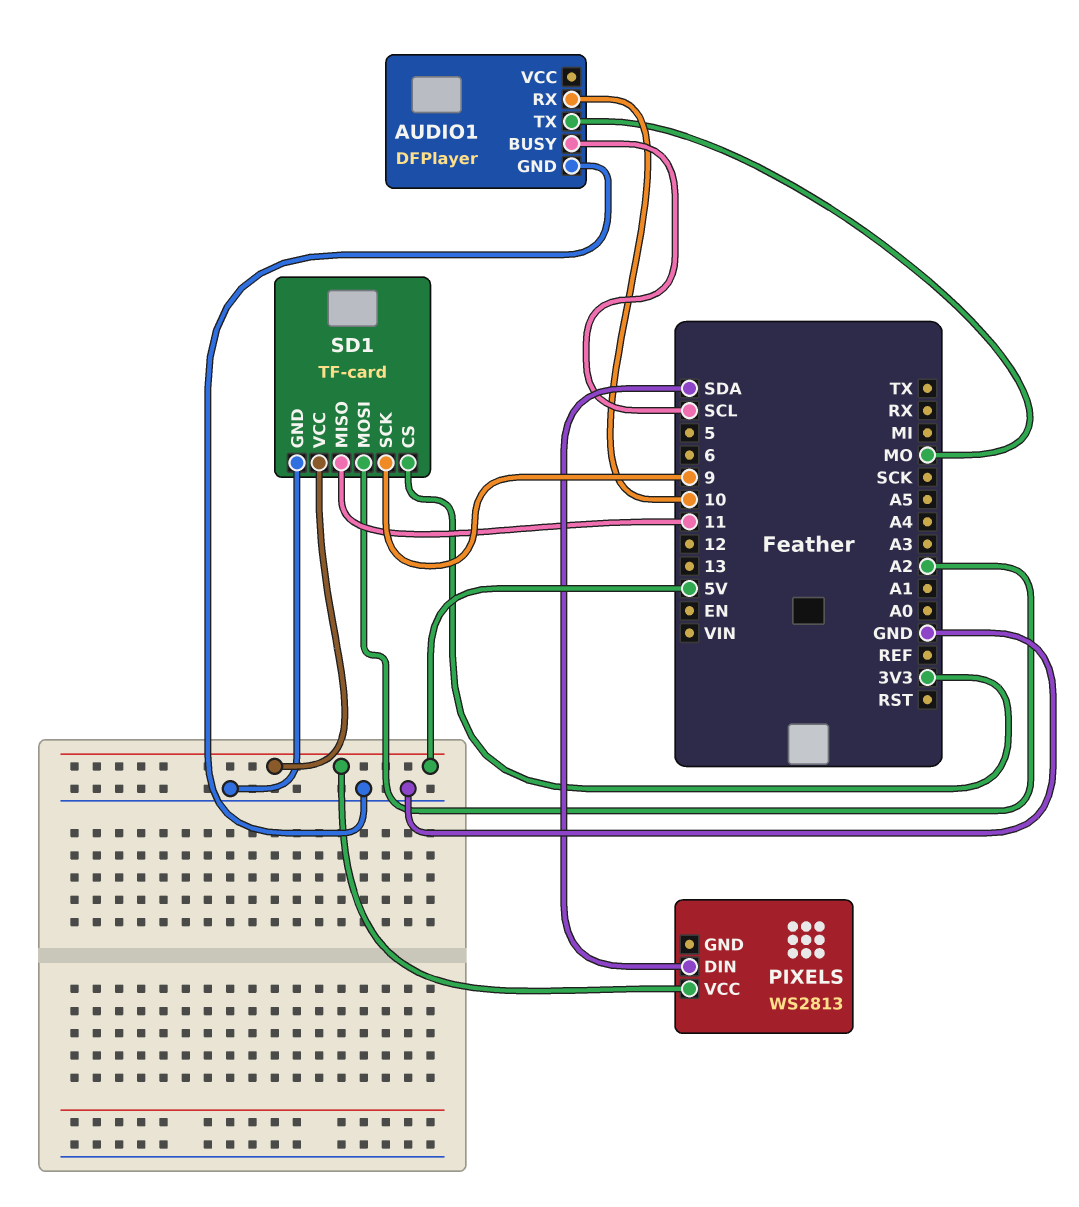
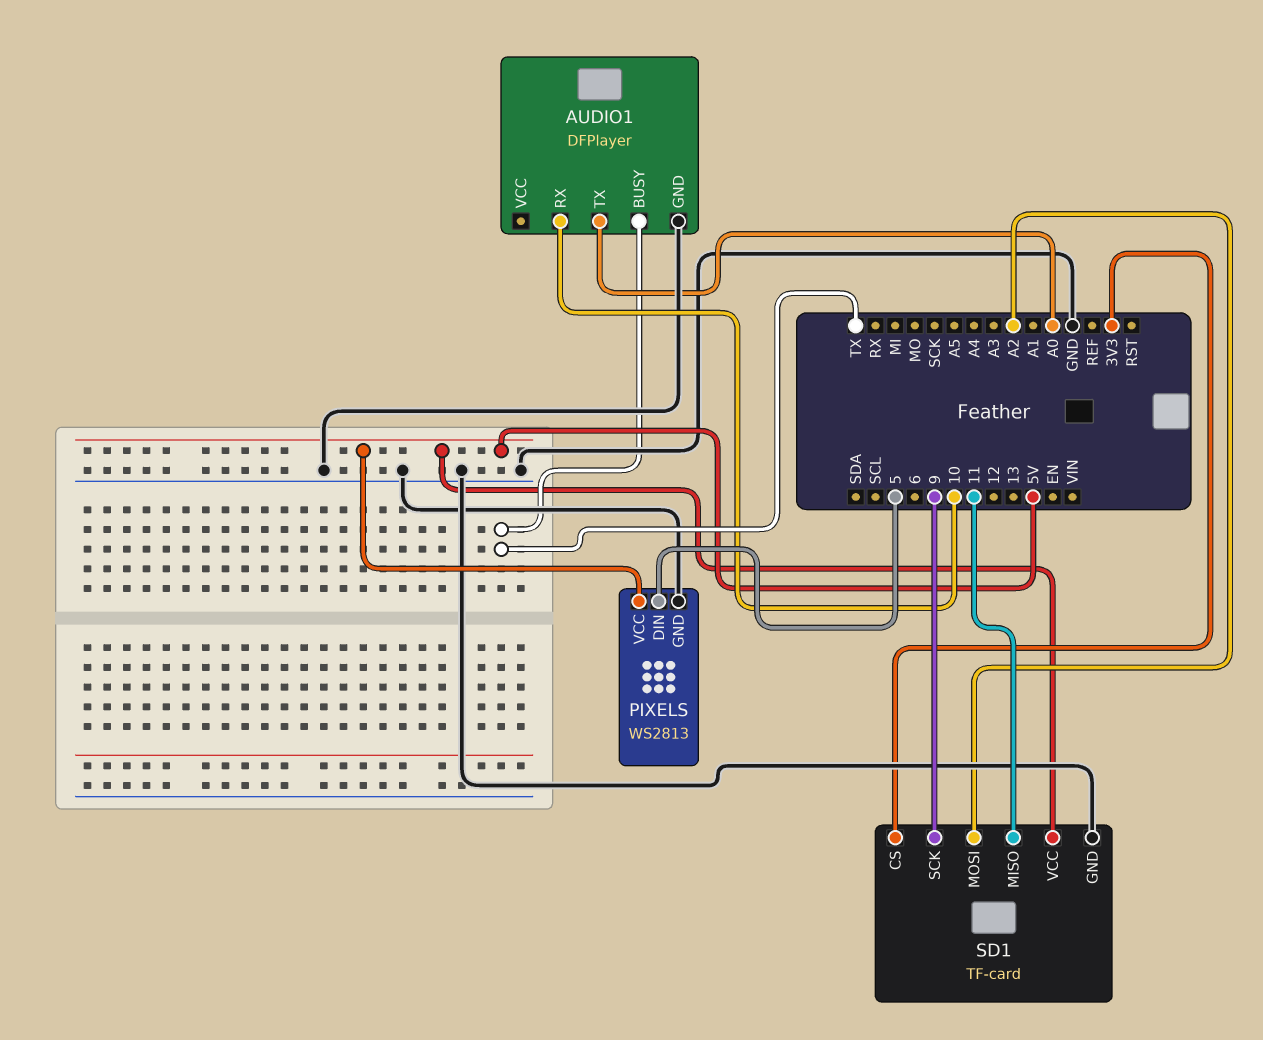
AUDIO1 pin BUSY: SCL -> TX
AUDIO1 pin TX: MO -> A0
PIXELS pin DIN: SDA -> 5
PIXELS pin GND: none -> GND

